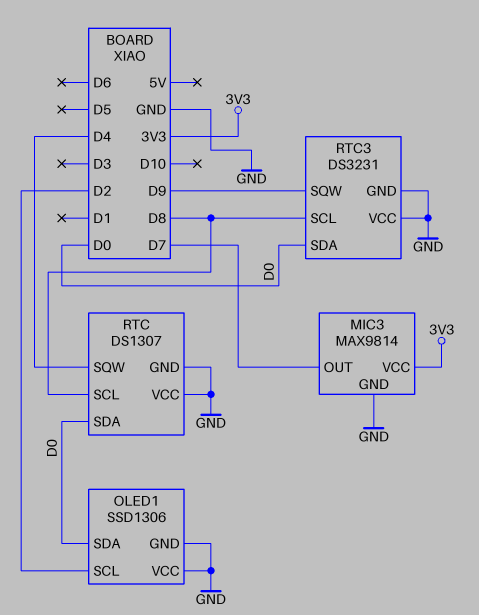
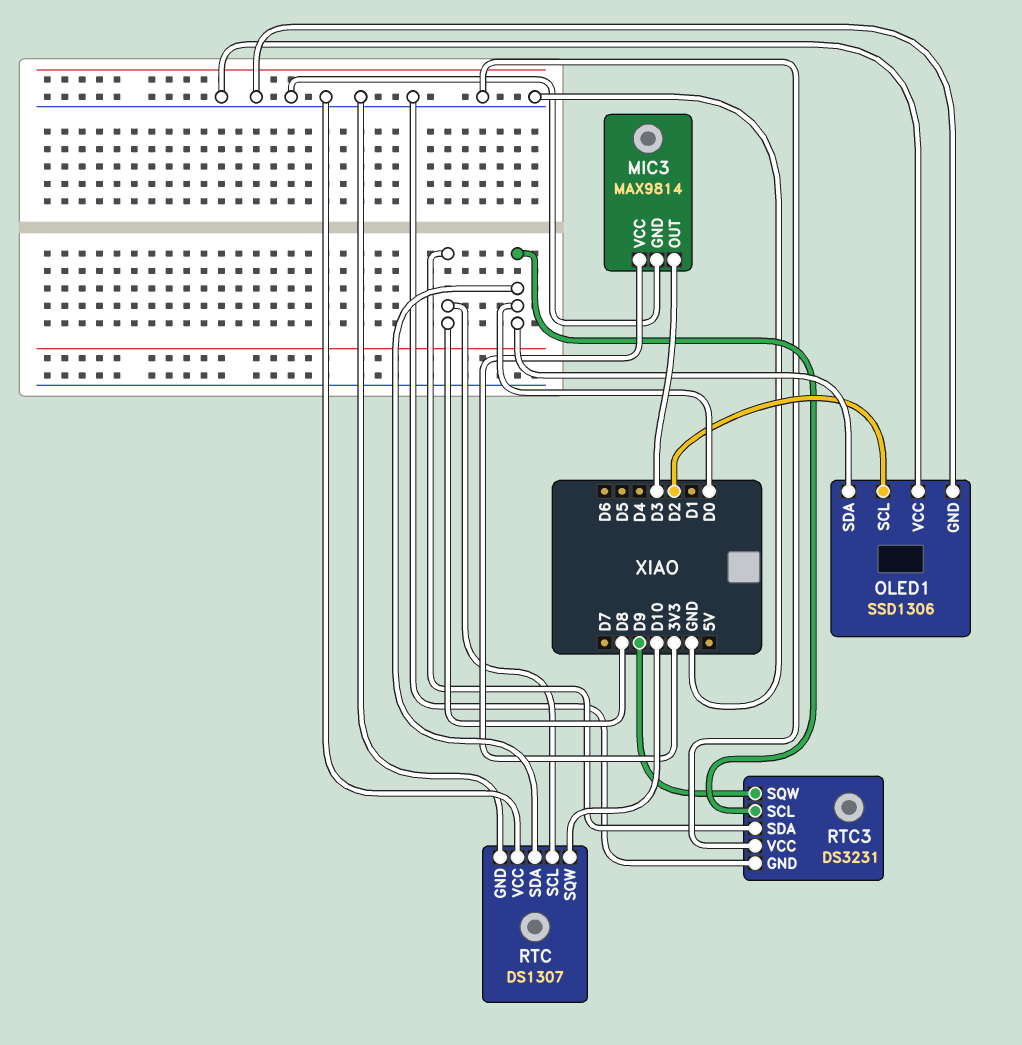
MIC3 pin OUT: D7 -> D3
RTC pin SQW: D4 -> D10
RTC3 pin SCL: D8 -> D0
RTC3 pin SDA: D0 -> D8

